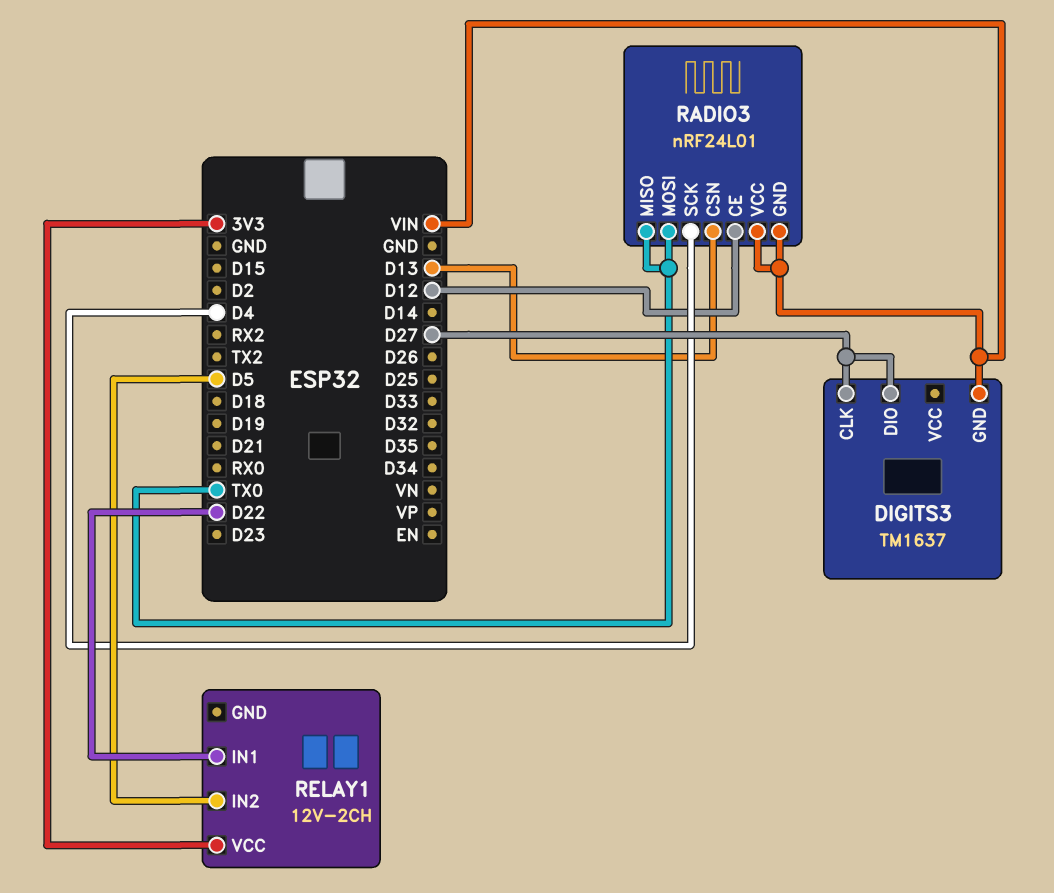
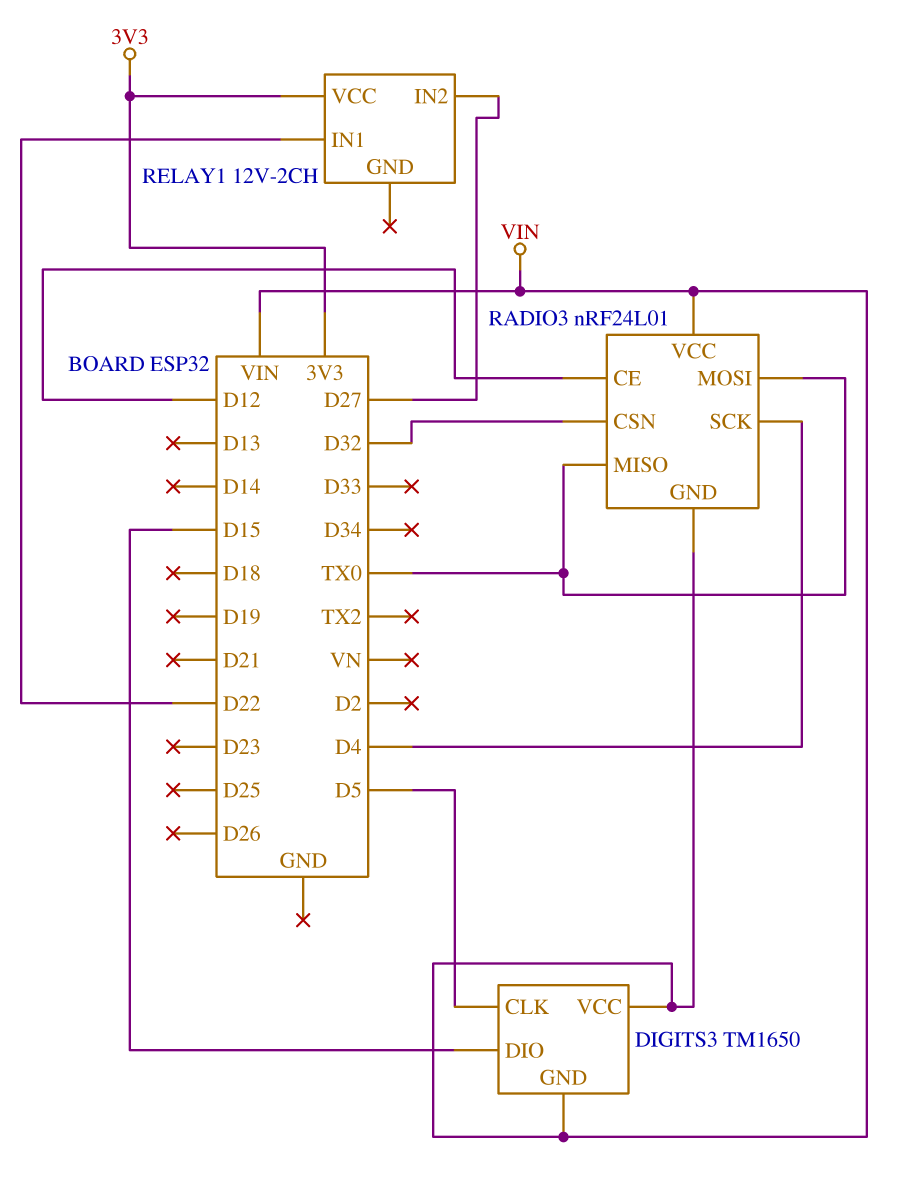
DIGITS3: TM1637 -> TM1650
DIGITS3 pin CLK: D27 -> D5
DIGITS3 pin DIO: D27 -> D15
DIGITS3 pin VCC: none -> VIN
RADIO3 pin CSN: D13 -> D32
RELAY1 pin IN2: D5 -> D27

